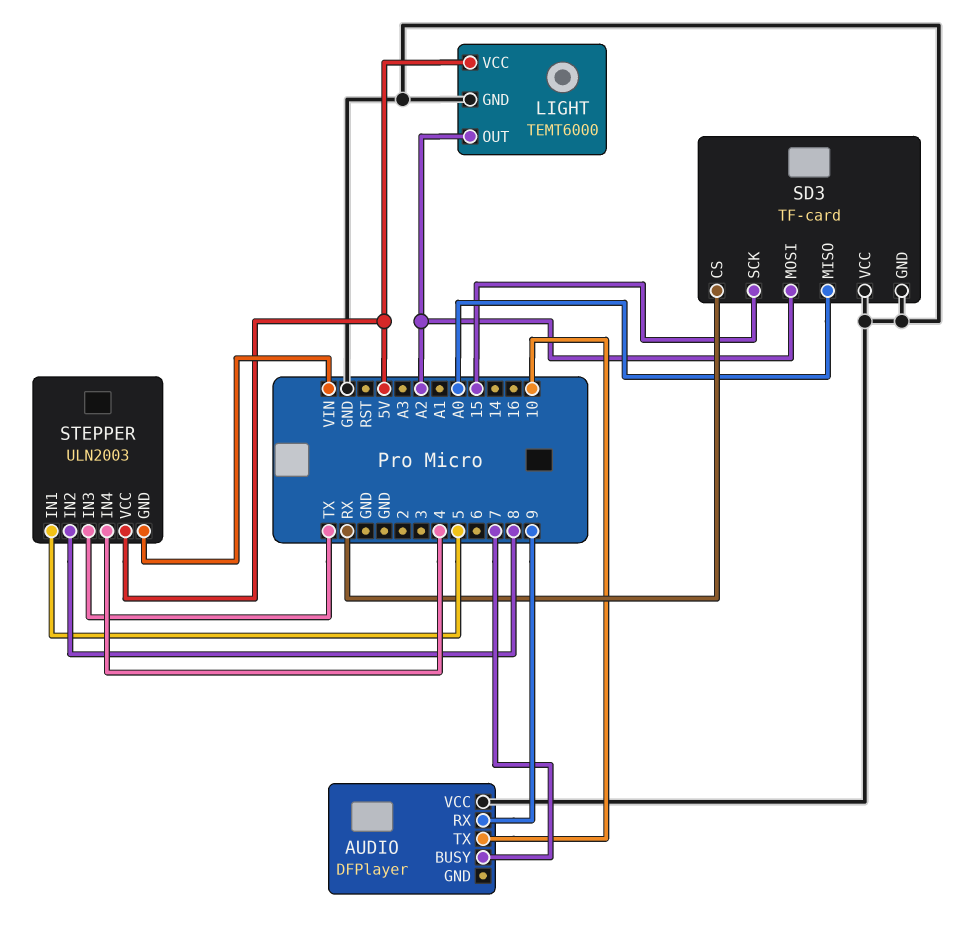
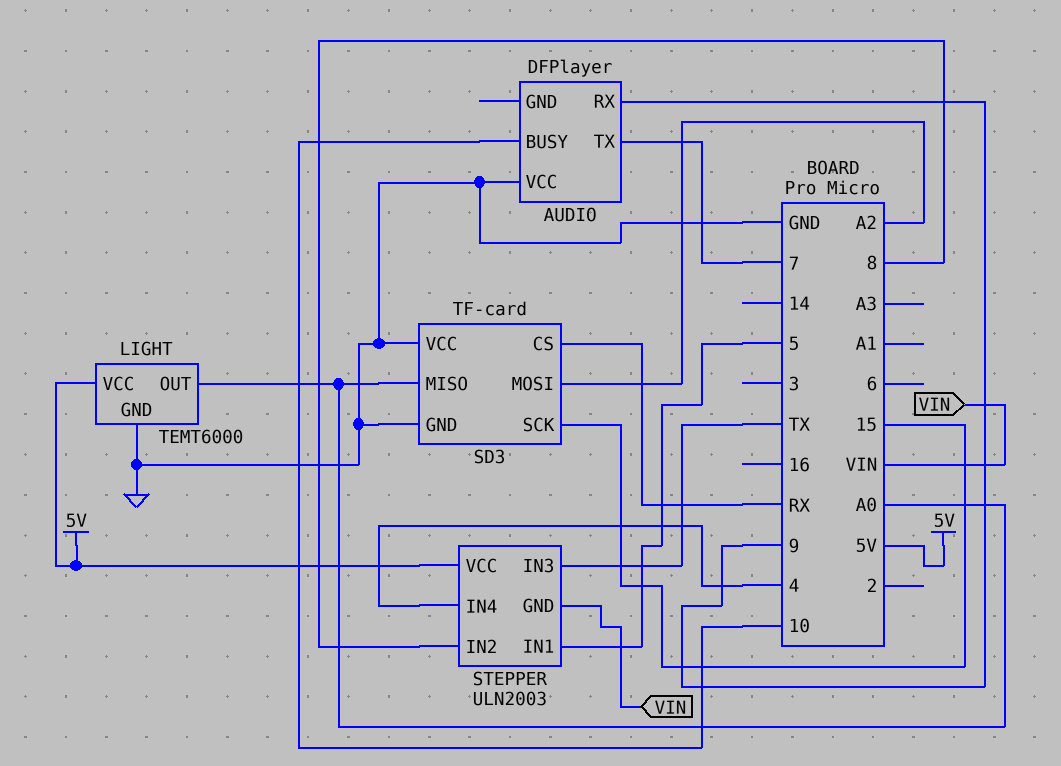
AUDIO pin BUSY: 7 -> 10
AUDIO pin TX: 10 -> 7
LIGHT pin OUT: A2 -> A0

